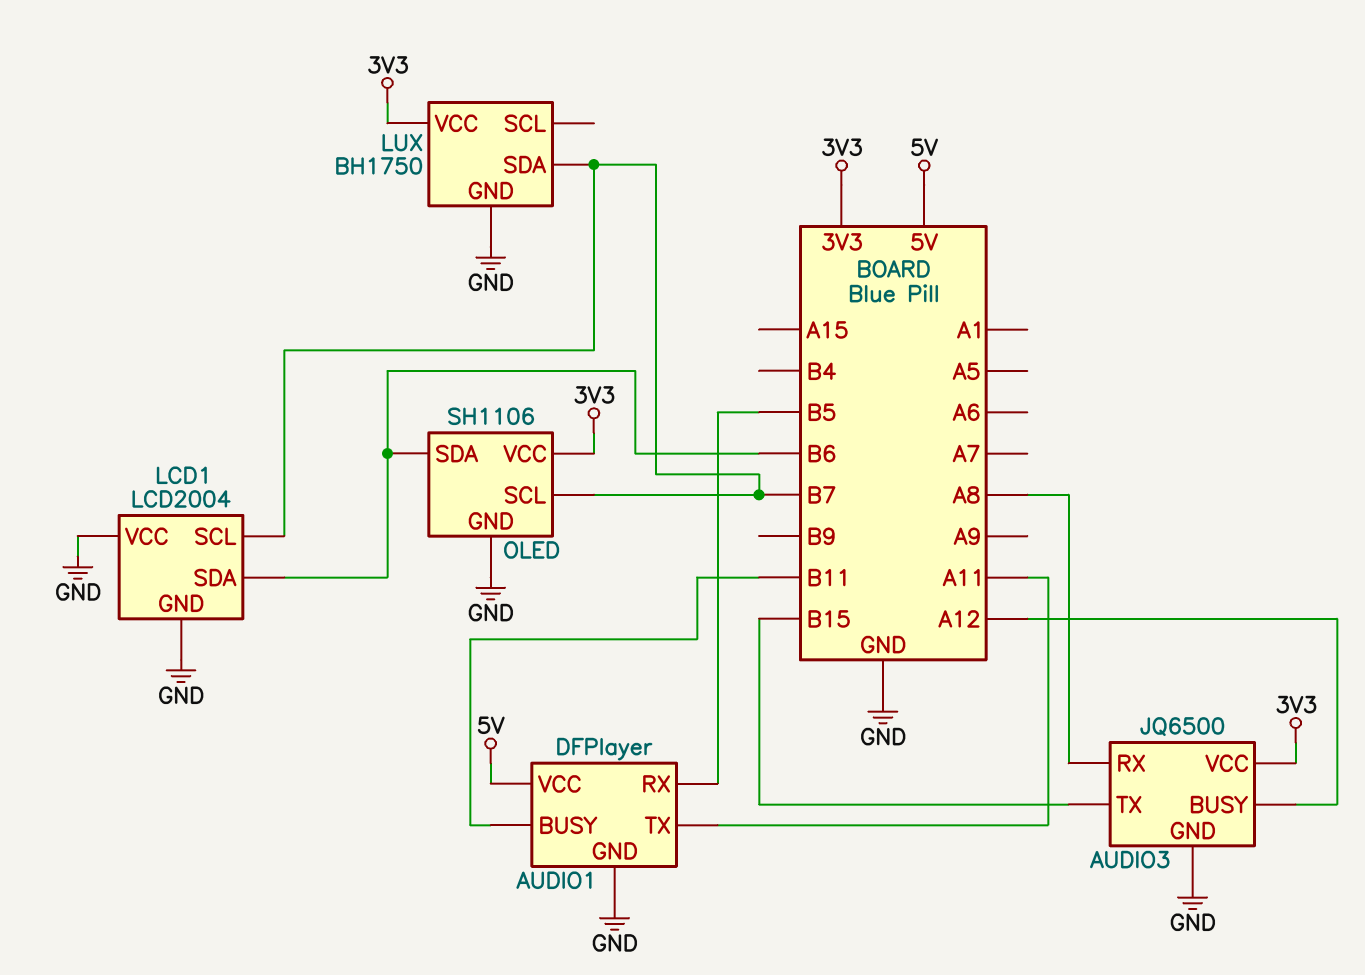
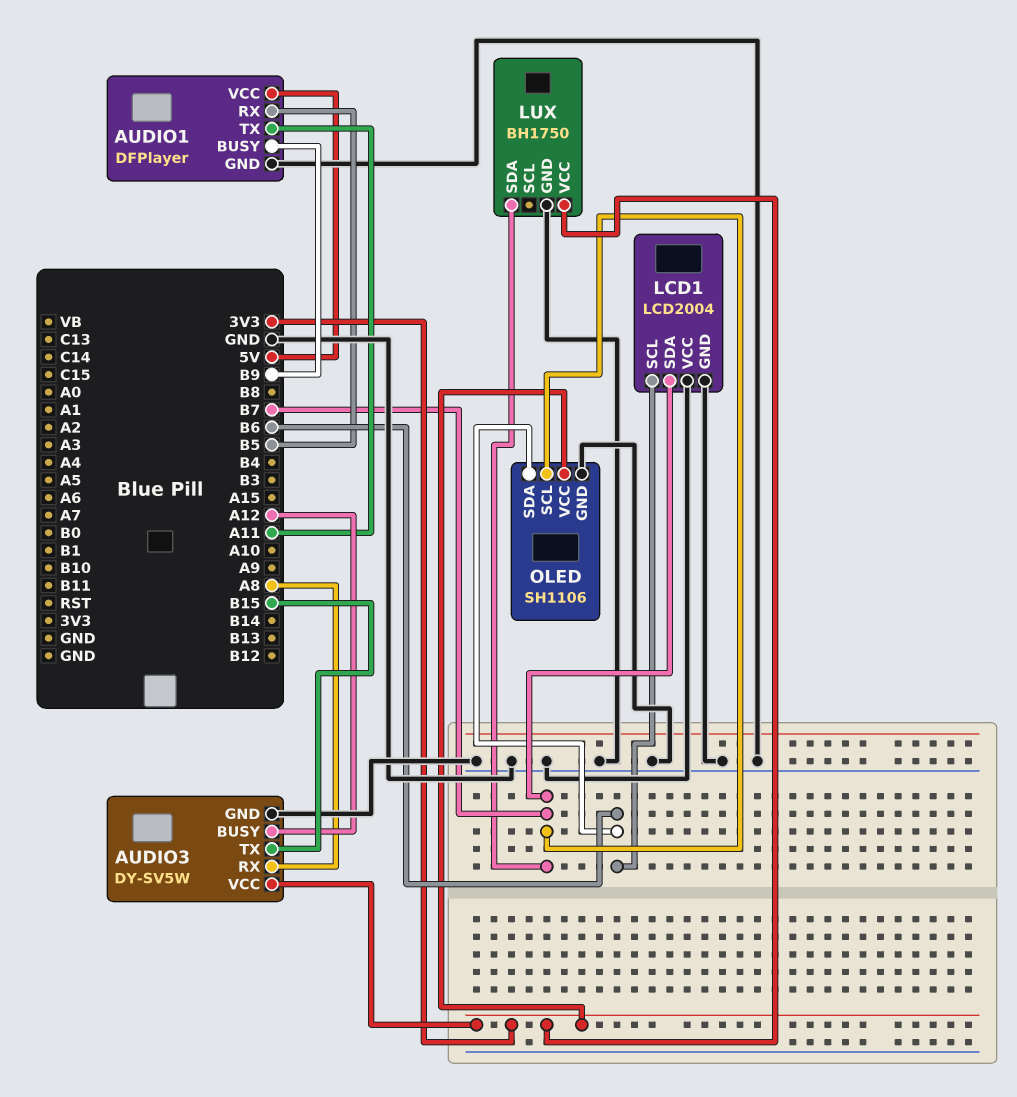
AUDIO1 pin BUSY: B11 -> B9
AUDIO3: JQ6500 -> DY-SV5W
LCD1 pin SCL: B7 -> B6
LCD1 pin SDA: B6 -> B7

